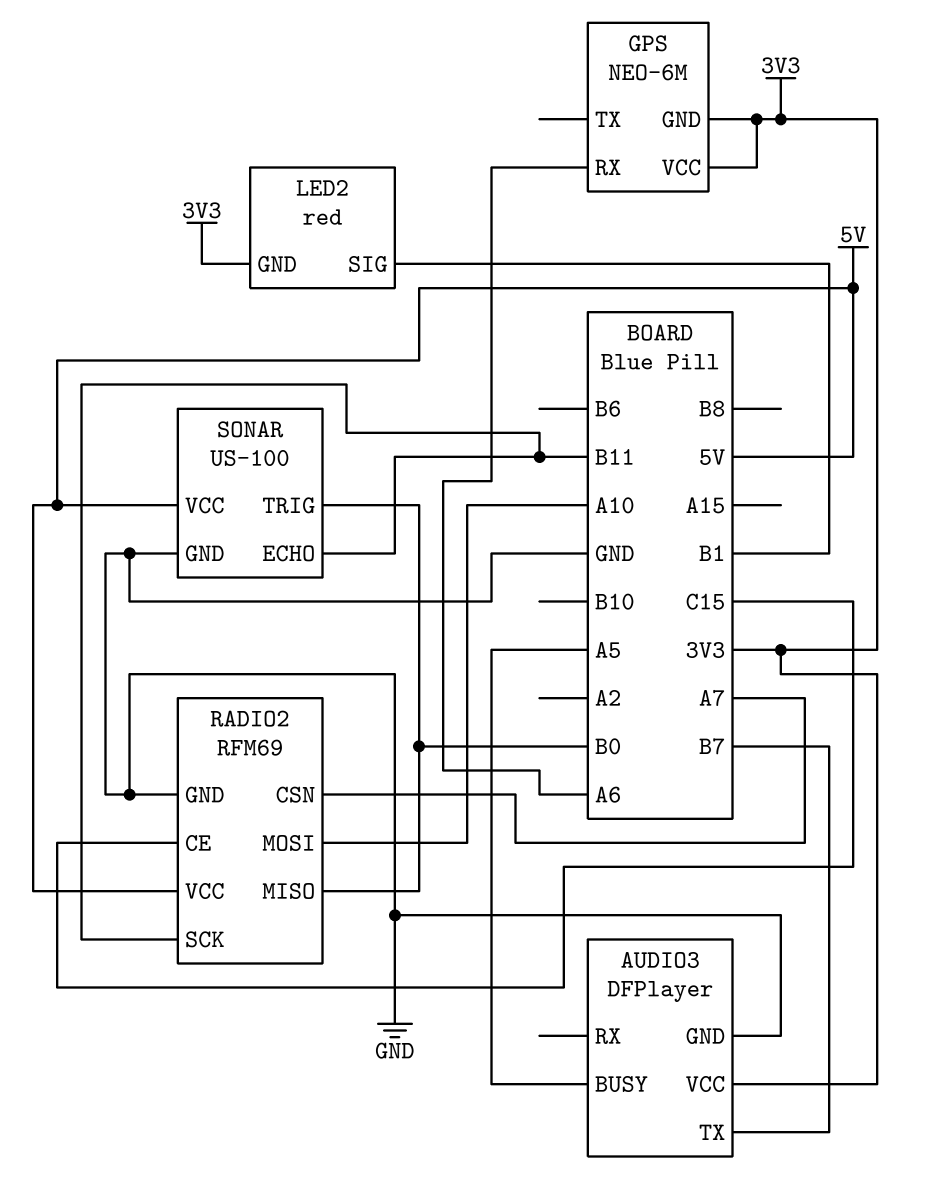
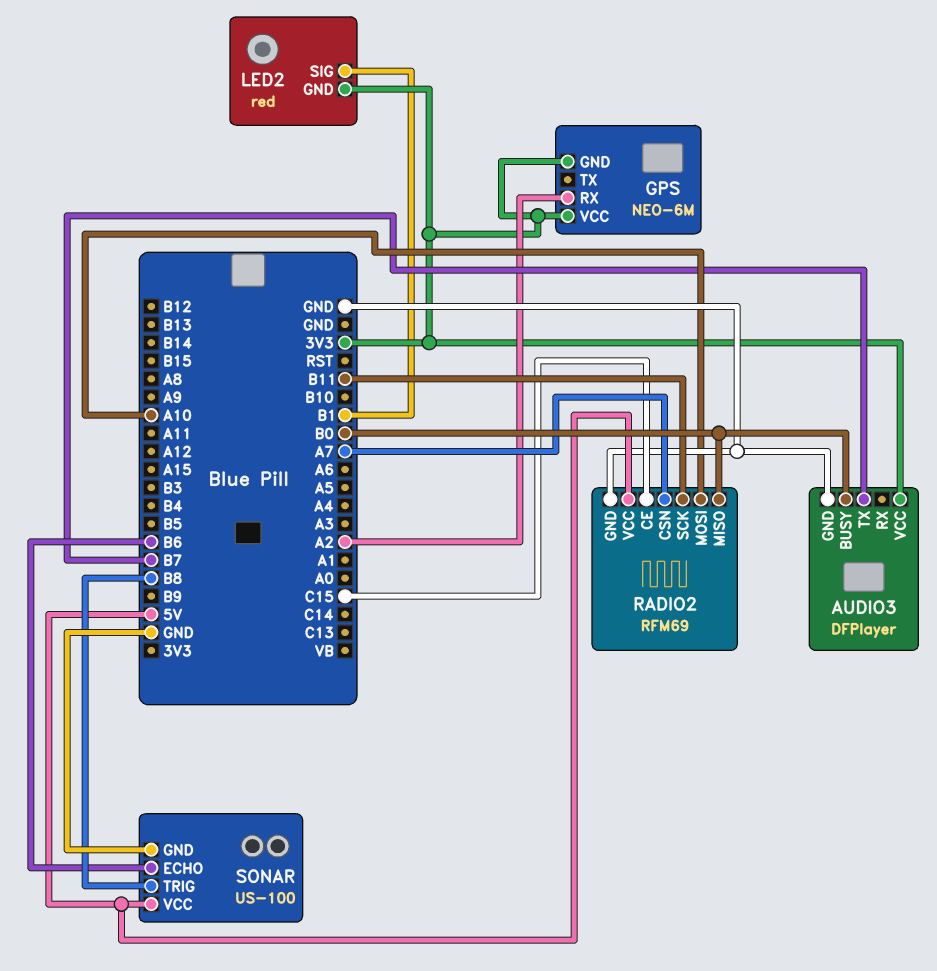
AUDIO3 pin BUSY: A5 -> B0
GPS pin RX: A6 -> A2
SONAR pin ECHO: B11 -> B6
SONAR pin TRIG: B0 -> B8

